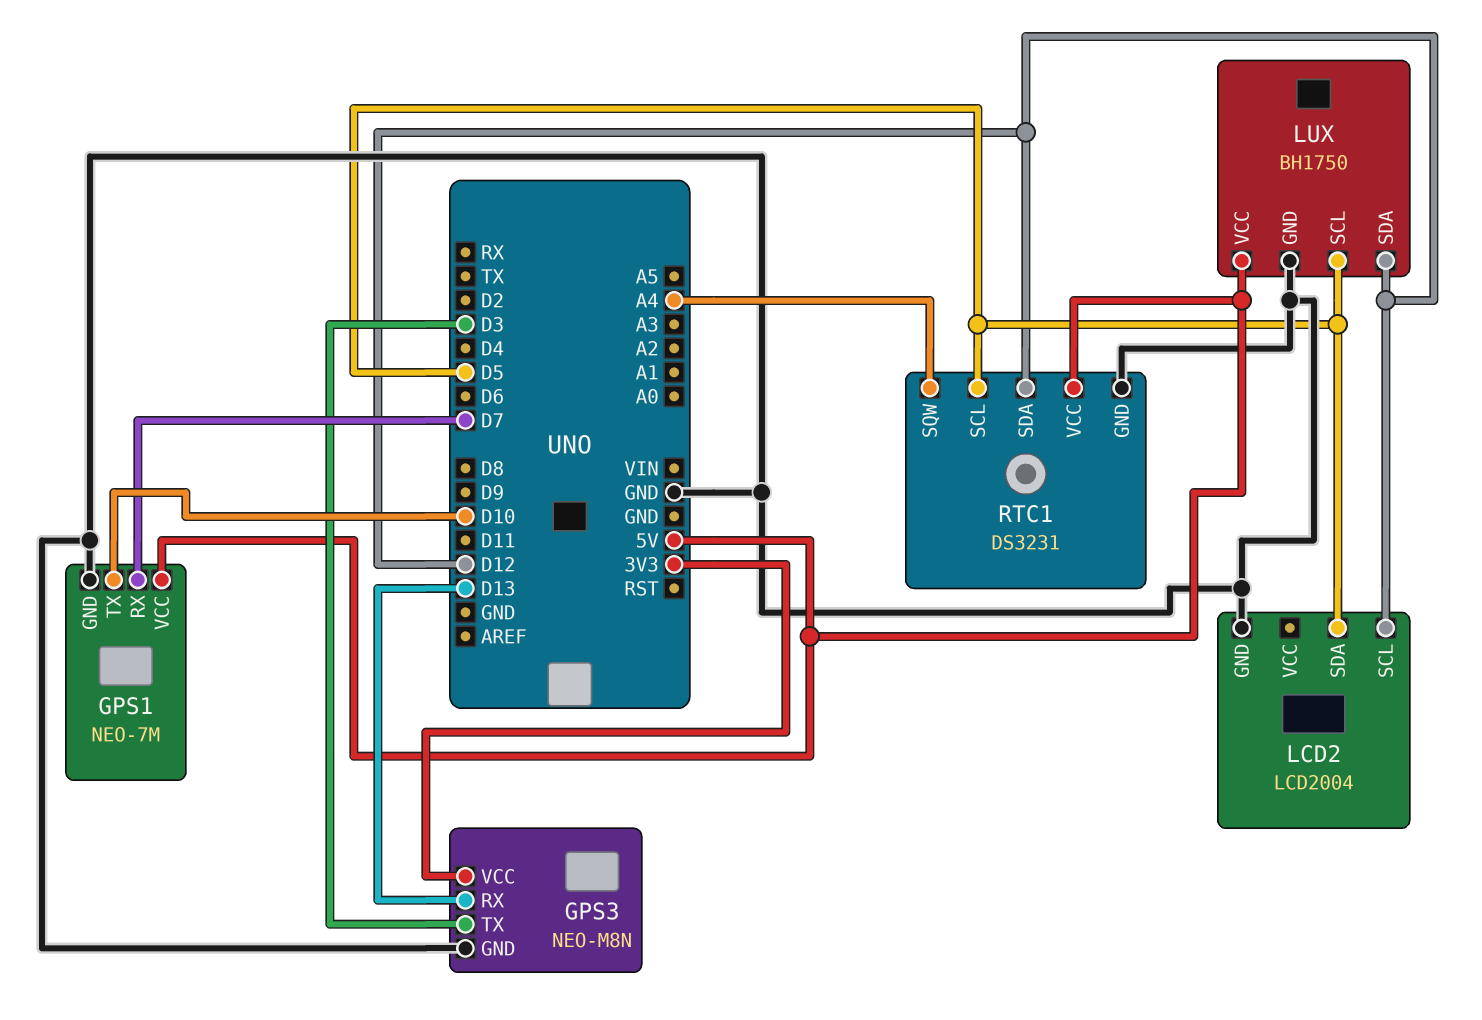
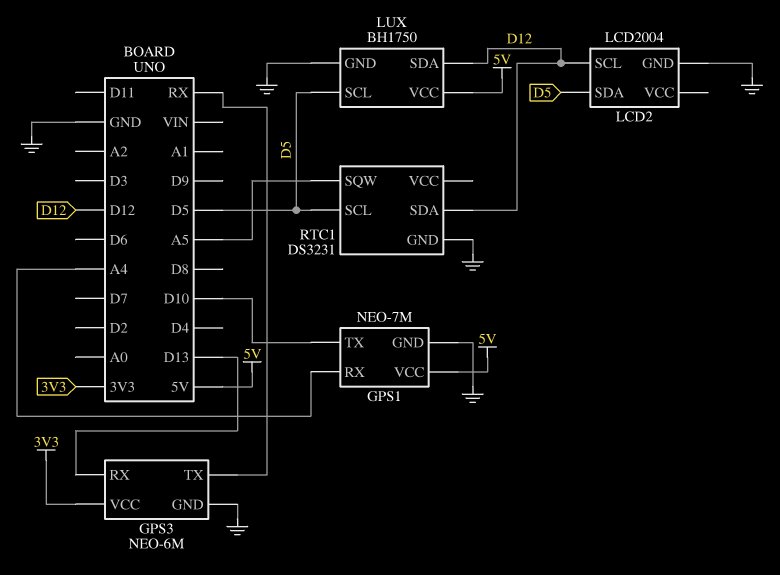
GPS1 pin RX: D7 -> A4
GPS3: NEO-M8N -> NEO-6M
GPS3 pin TX: D3 -> RX
RTC1 pin SQW: A4 -> A5
RTC1 pin VCC: 5V -> none

